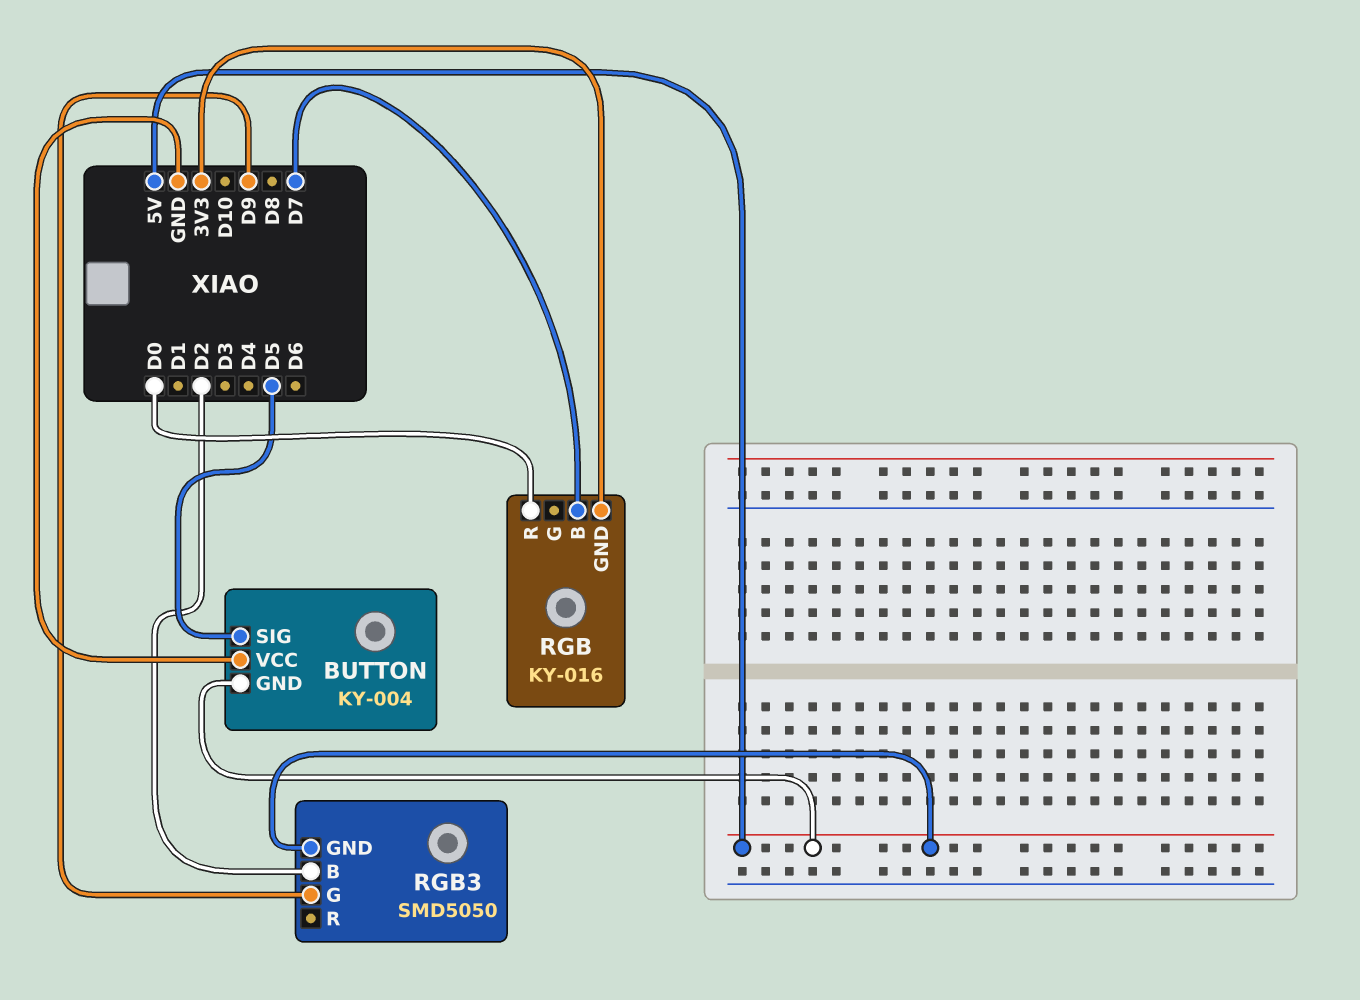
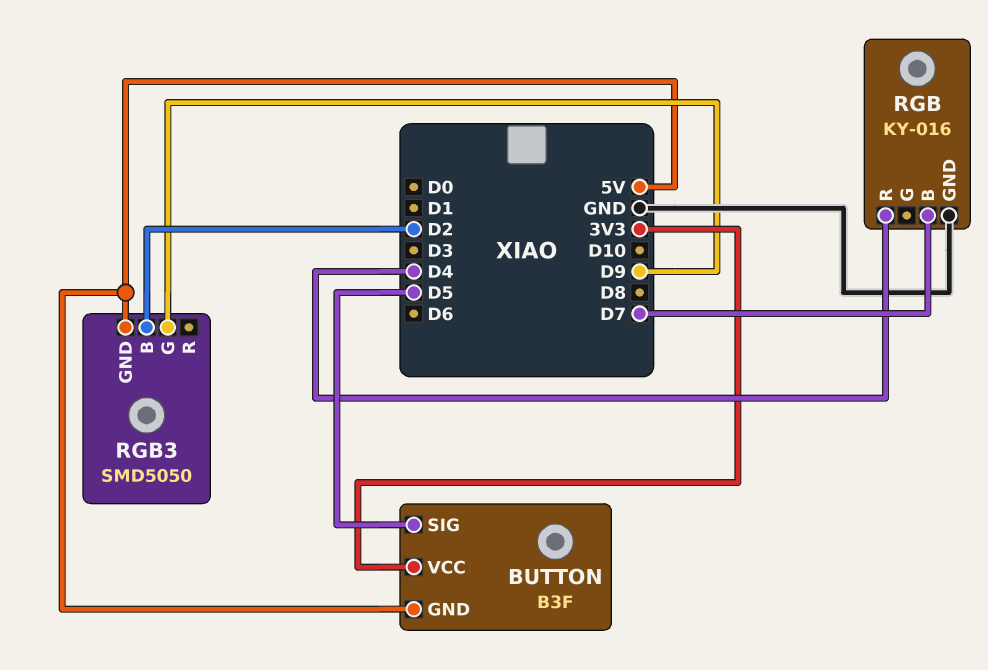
BUTTON: KY-004 -> B3F
BUTTON pin VCC: GND -> 3V3
RGB pin GND: 3V3 -> GND
RGB pin R: D0 -> D4

